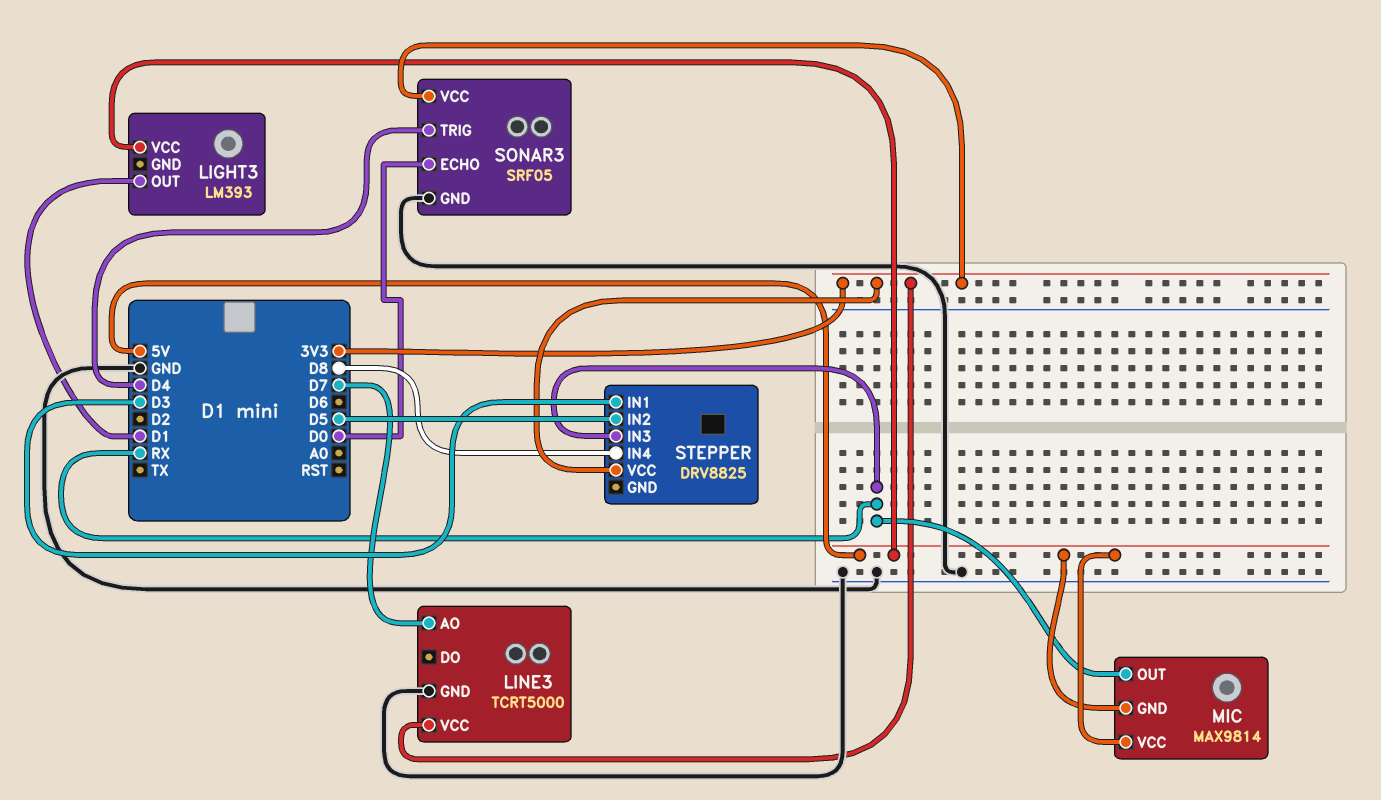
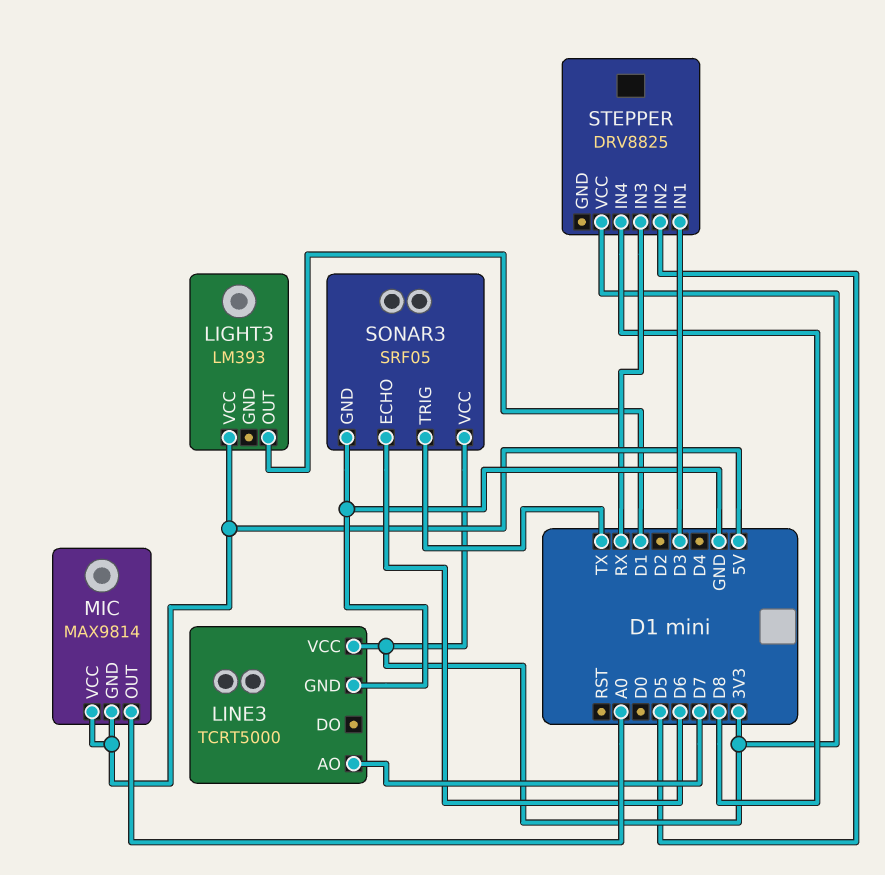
MIC pin OUT: RX -> A0
SONAR3 pin ECHO: D0 -> D6
SONAR3 pin TRIG: D4 -> TX

